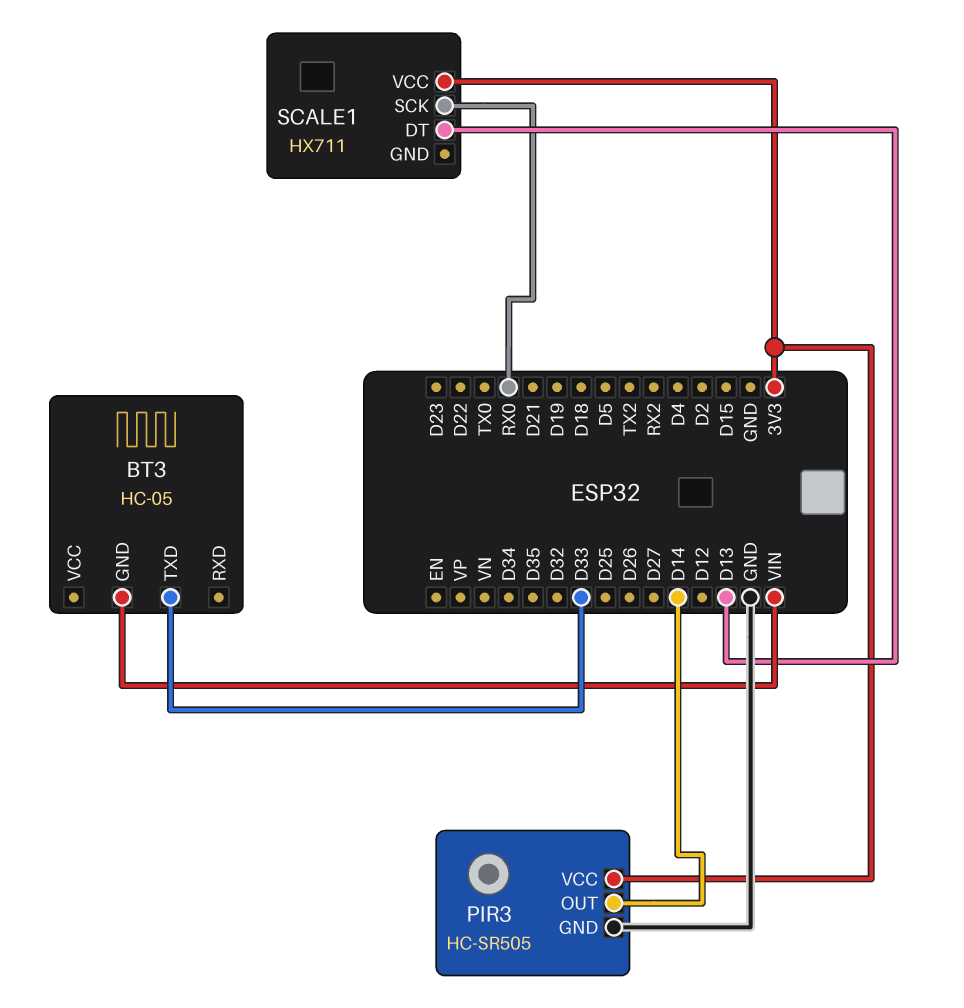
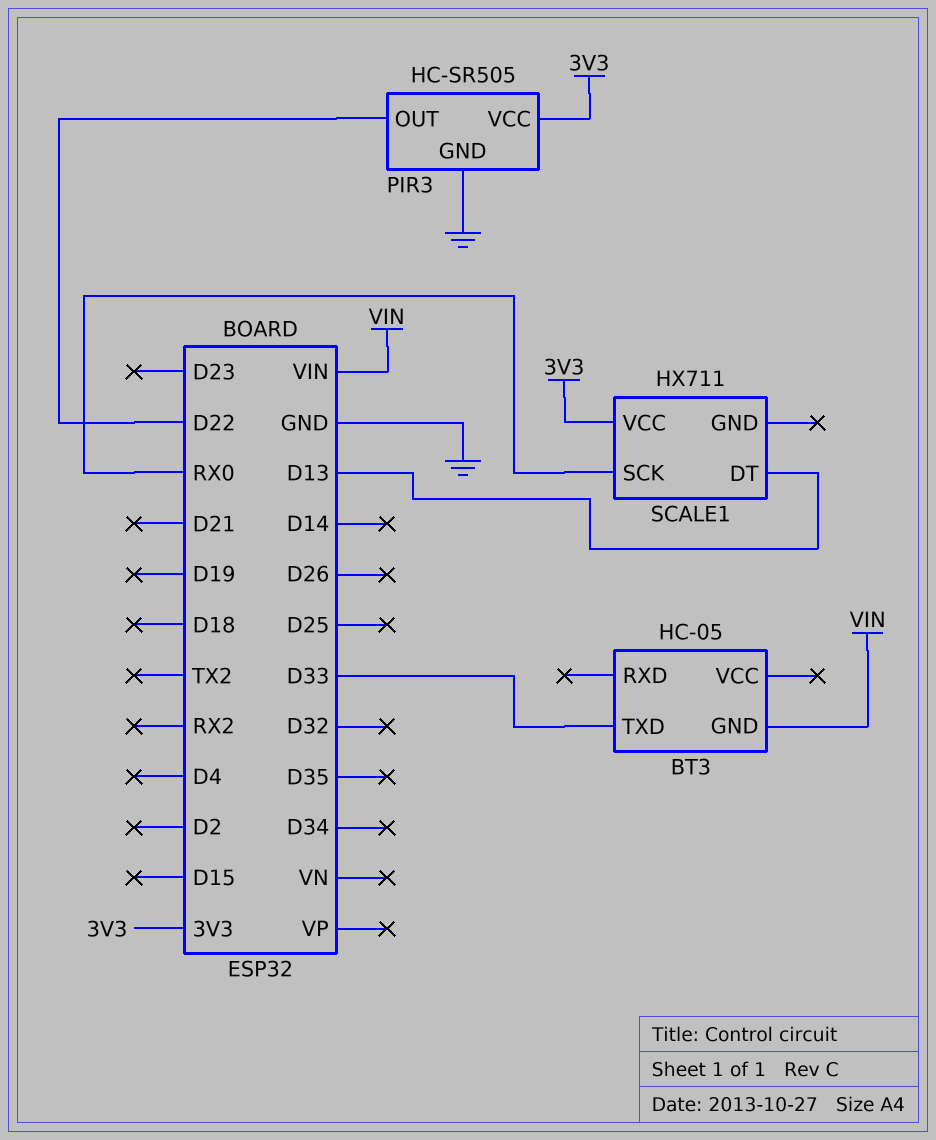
PIR3 pin OUT: D14 -> D22

